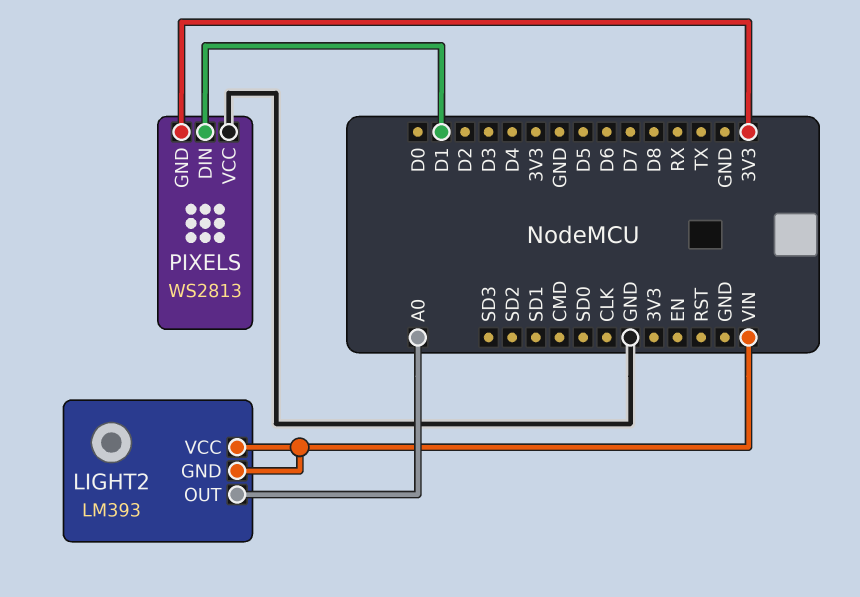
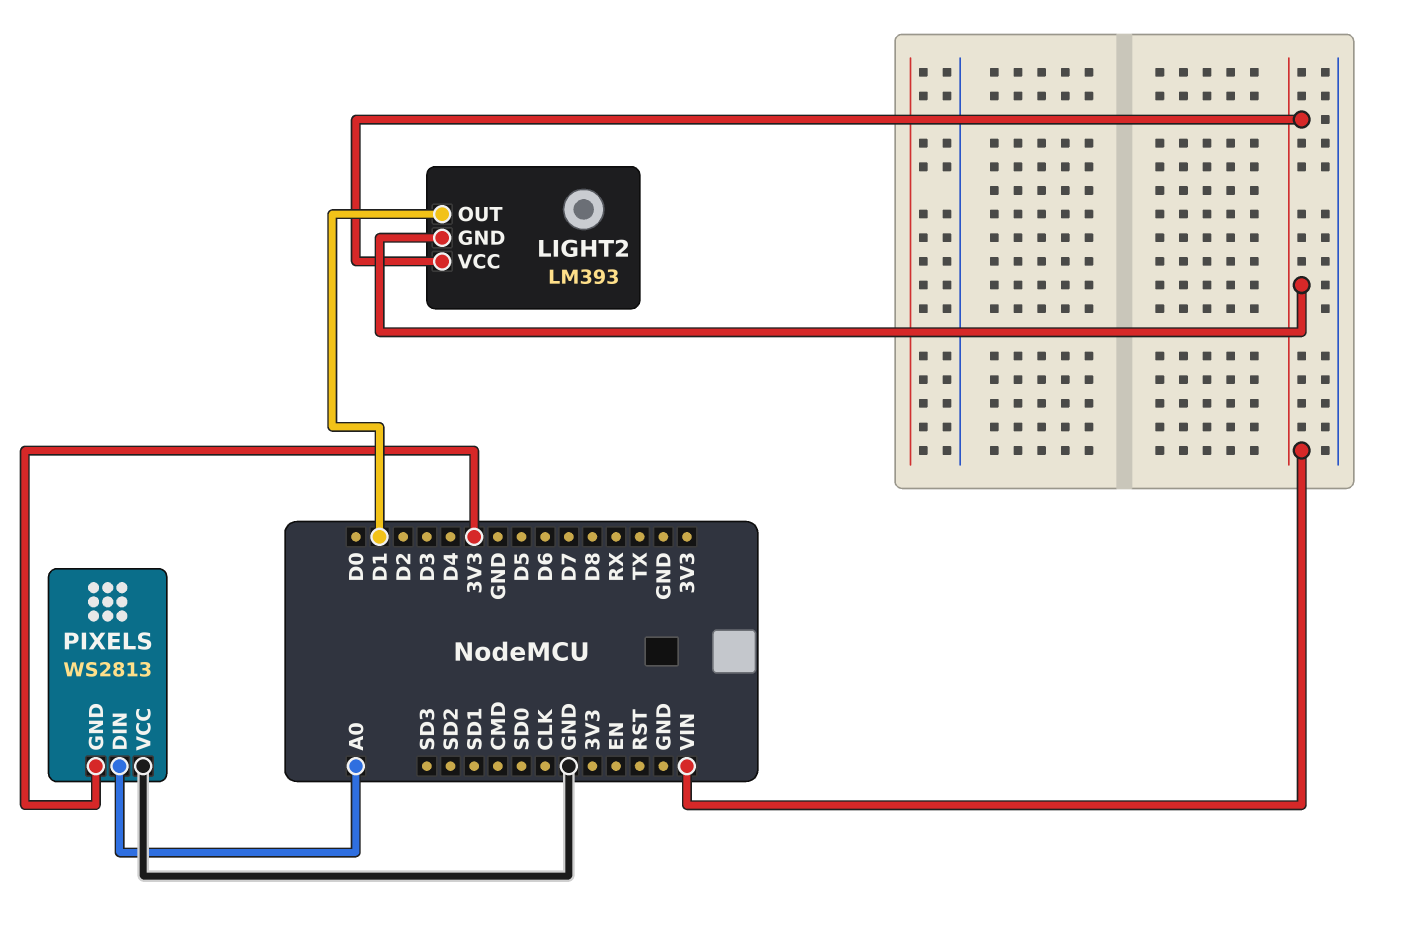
LIGHT2 pin OUT: A0 -> D1
PIXELS pin DIN: D1 -> A0

